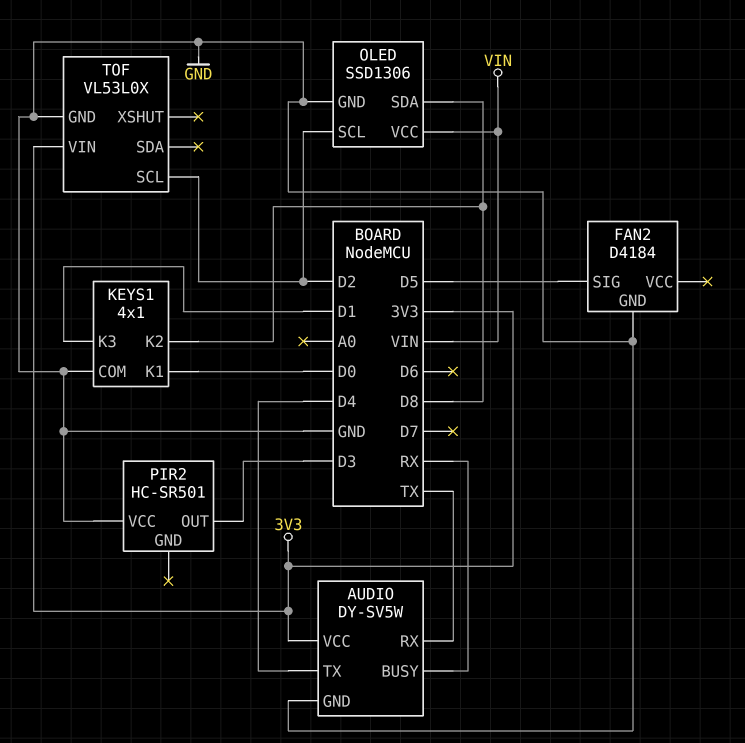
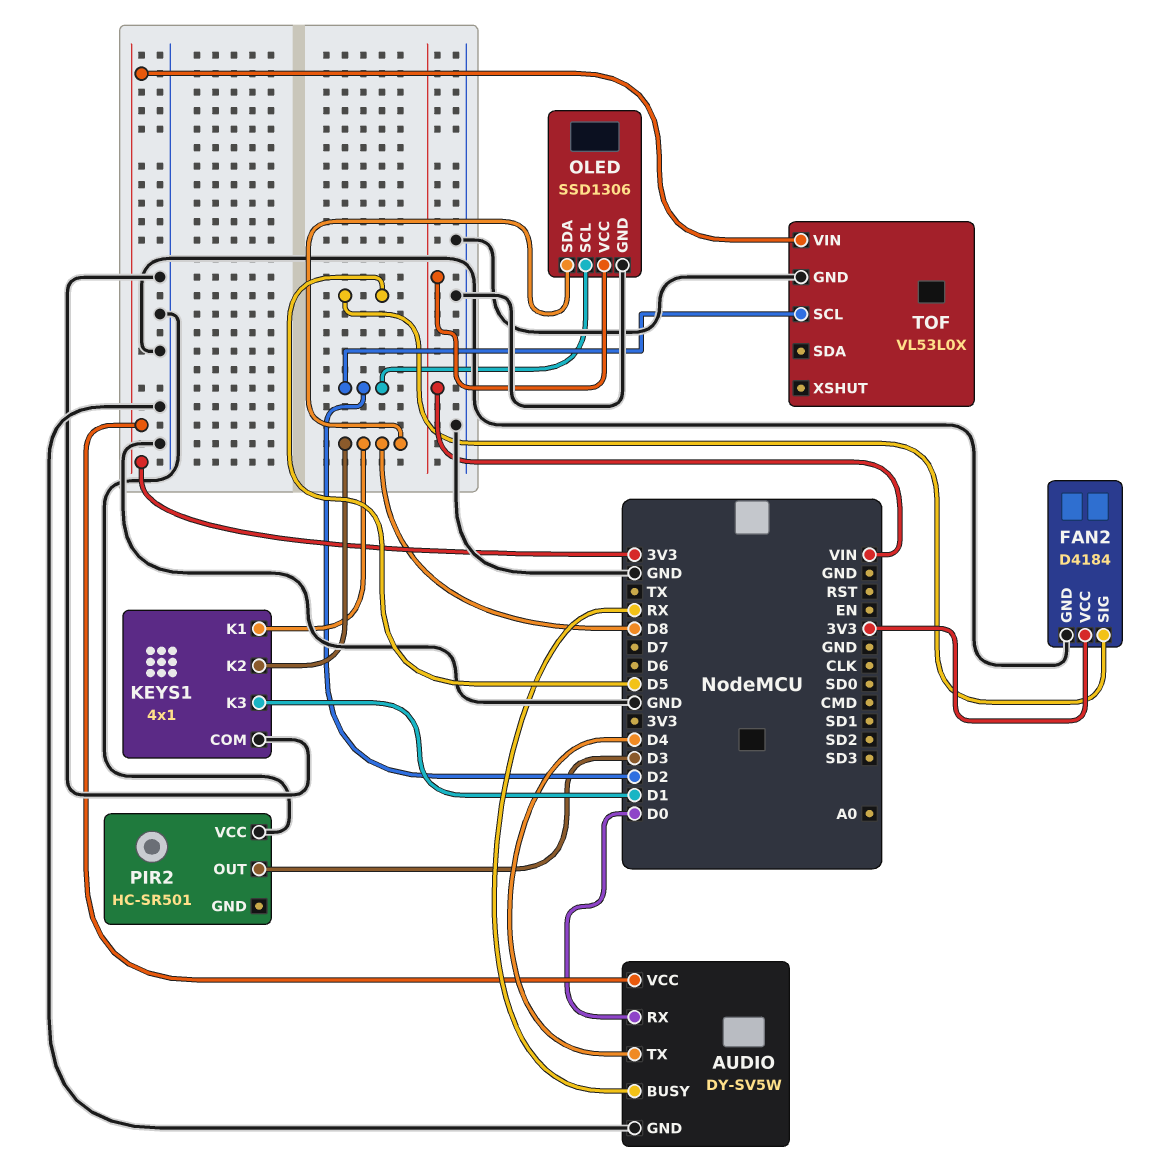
AUDIO pin RX: TX -> D0
FAN2 pin VCC: none -> 3V3
KEYS1 pin K1: D0 -> D8

